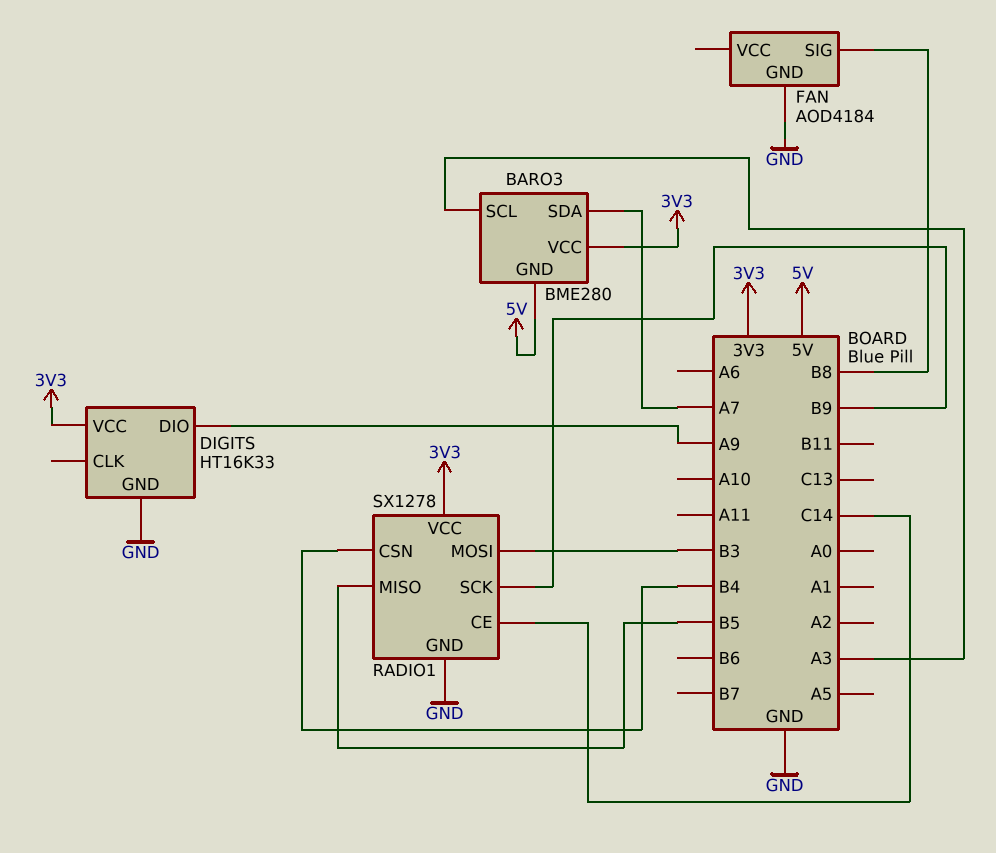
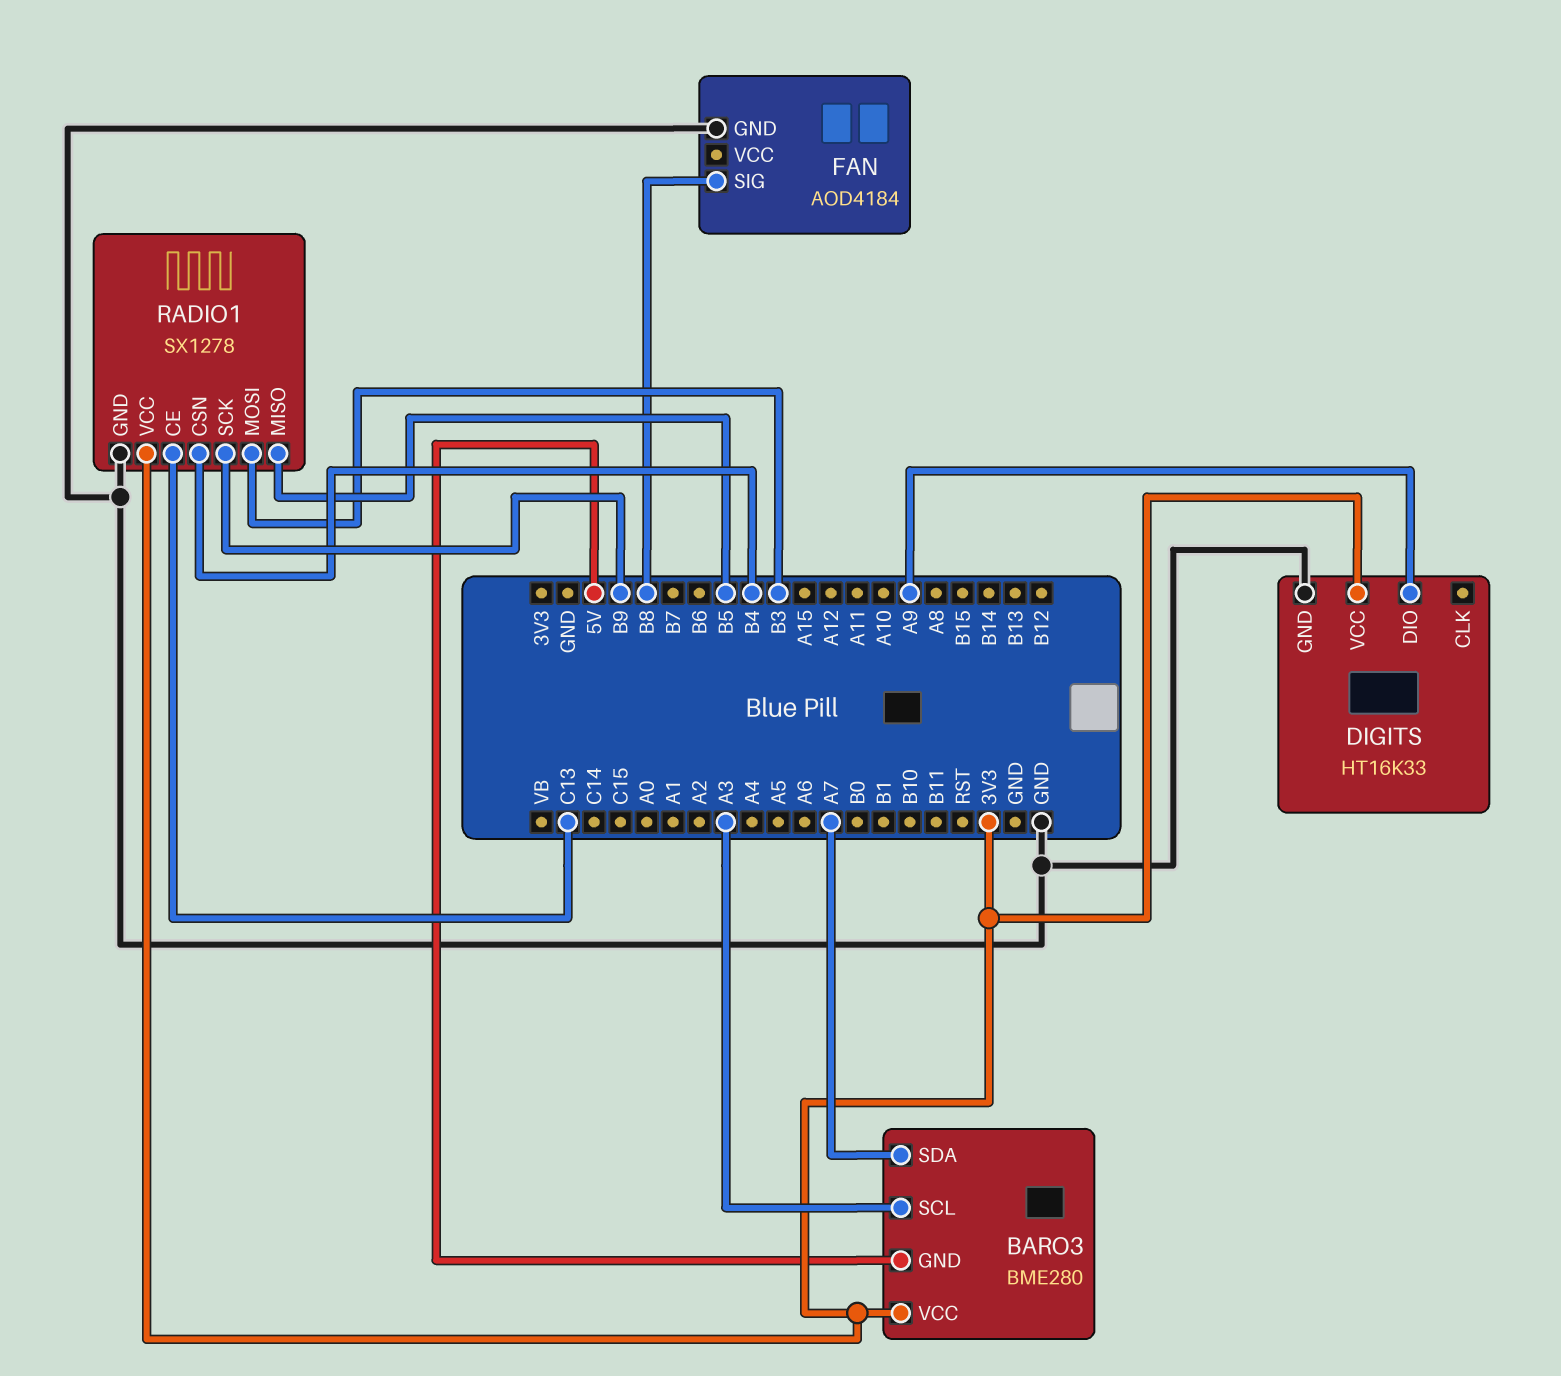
RADIO1 pin CE: C14 -> C13

